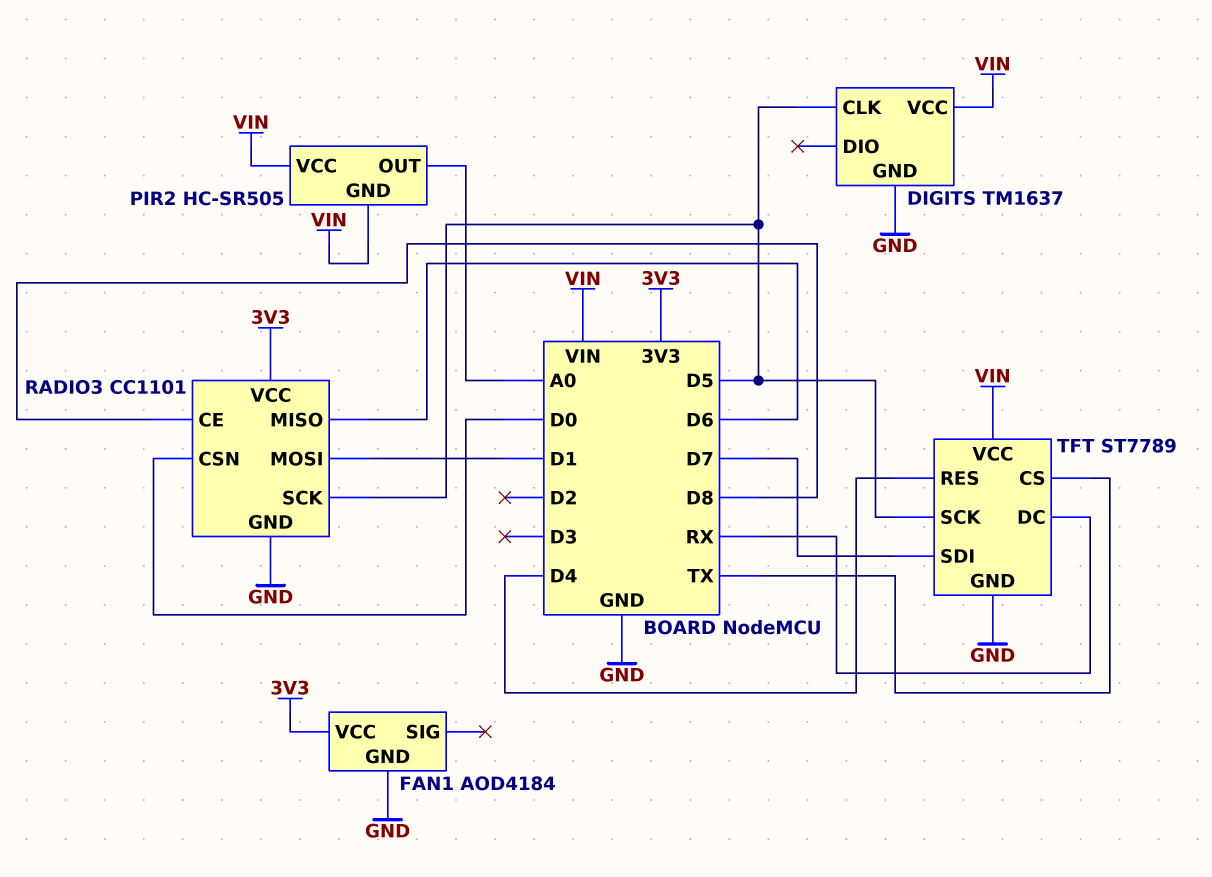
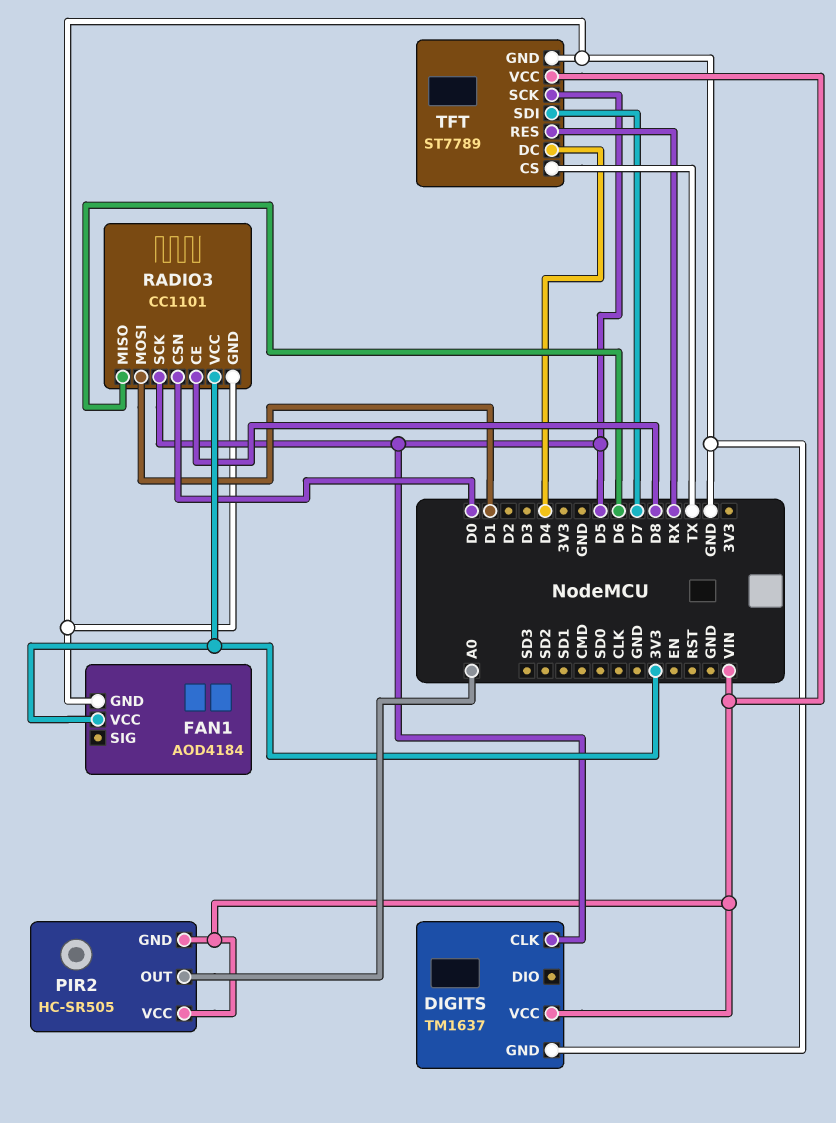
TFT pin DC: RX -> D4
TFT pin RES: D4 -> RX

